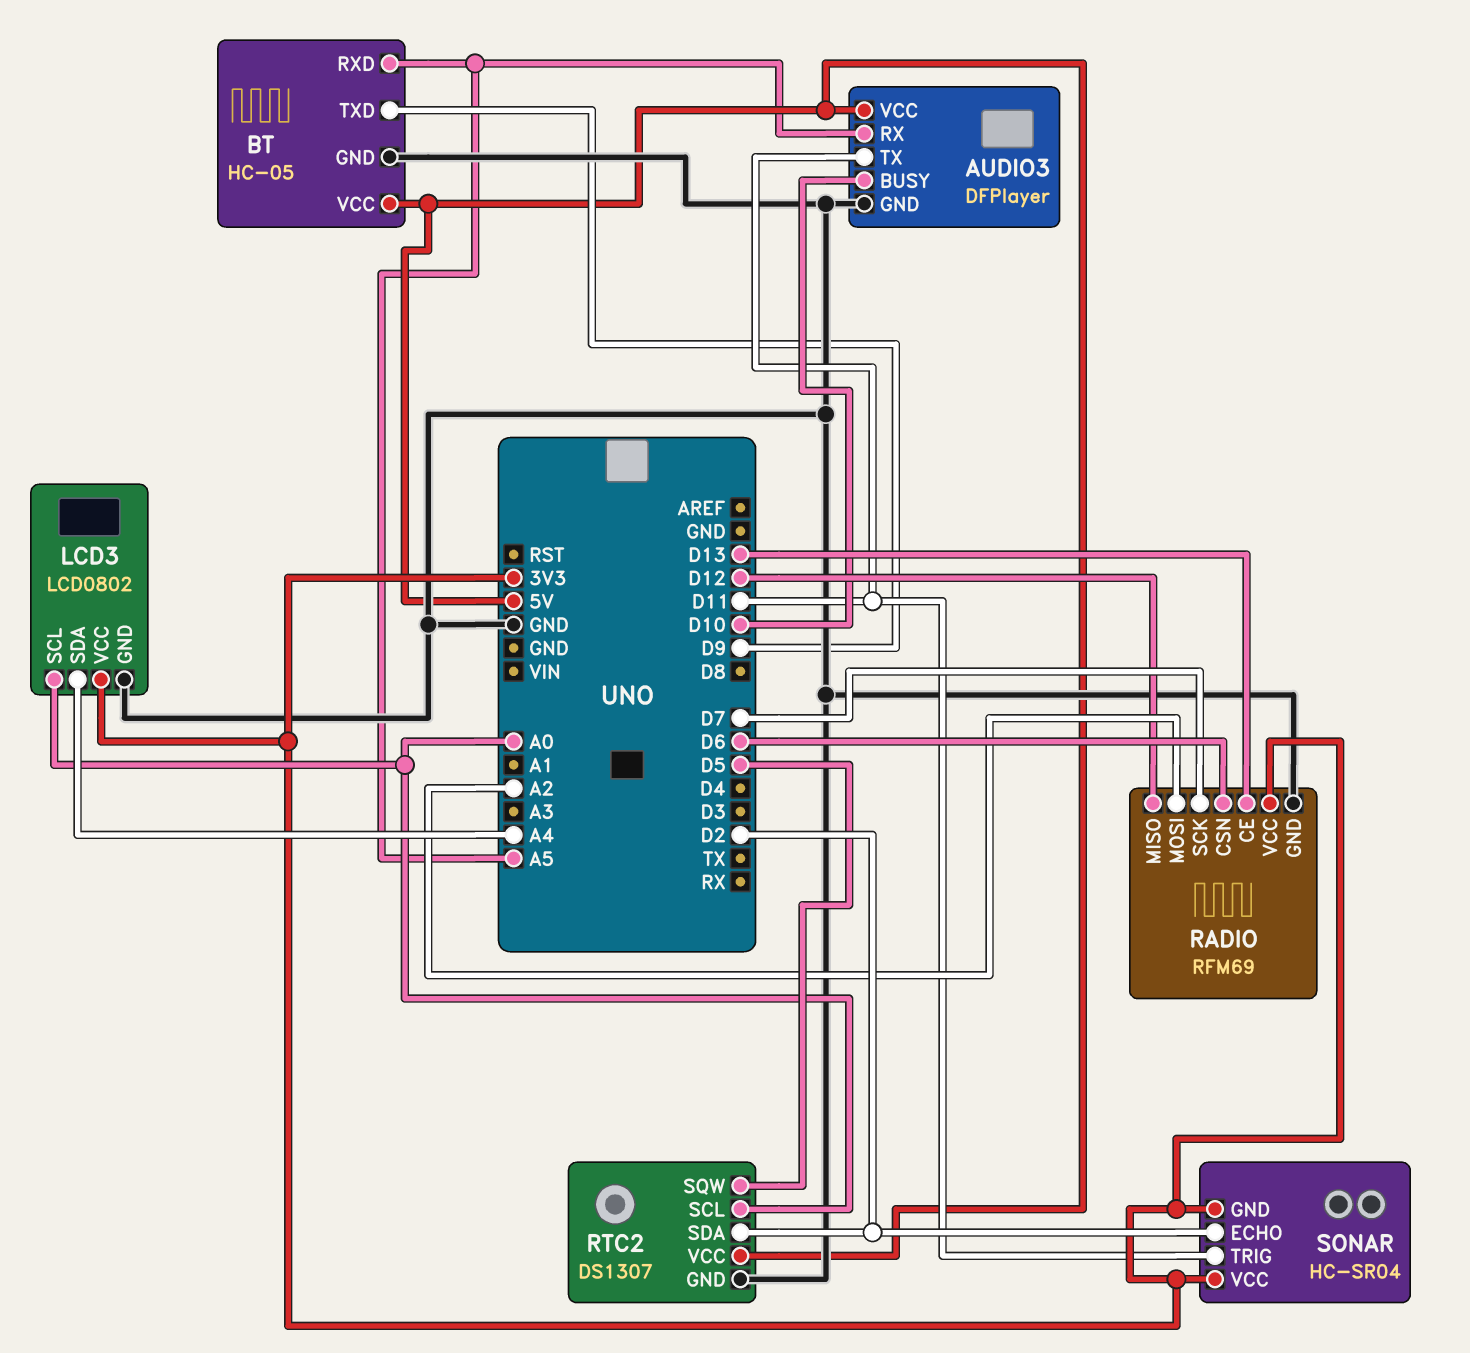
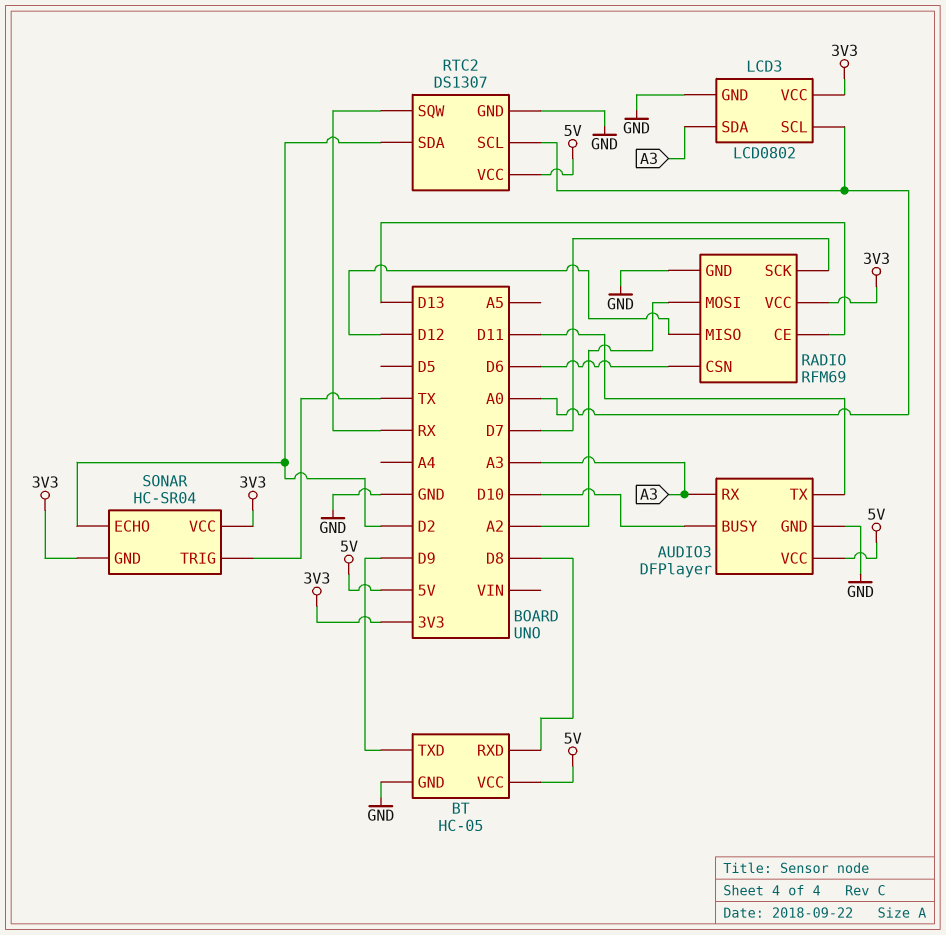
AUDIO3 pin RX: A5 -> A3
BT pin RXD: A5 -> D8
LCD3 pin SDA: A4 -> A3
RTC2 pin SQW: D5 -> RX
SONAR pin TRIG: D11 -> TX

